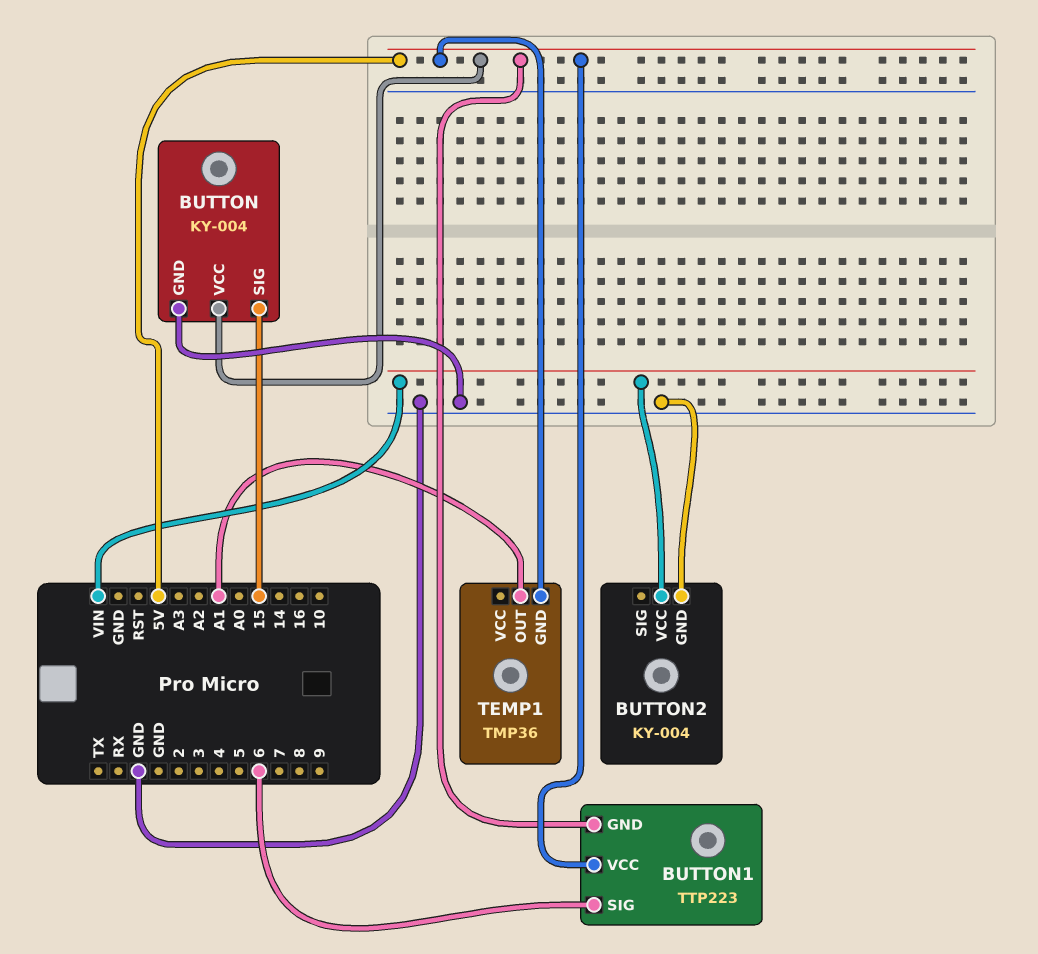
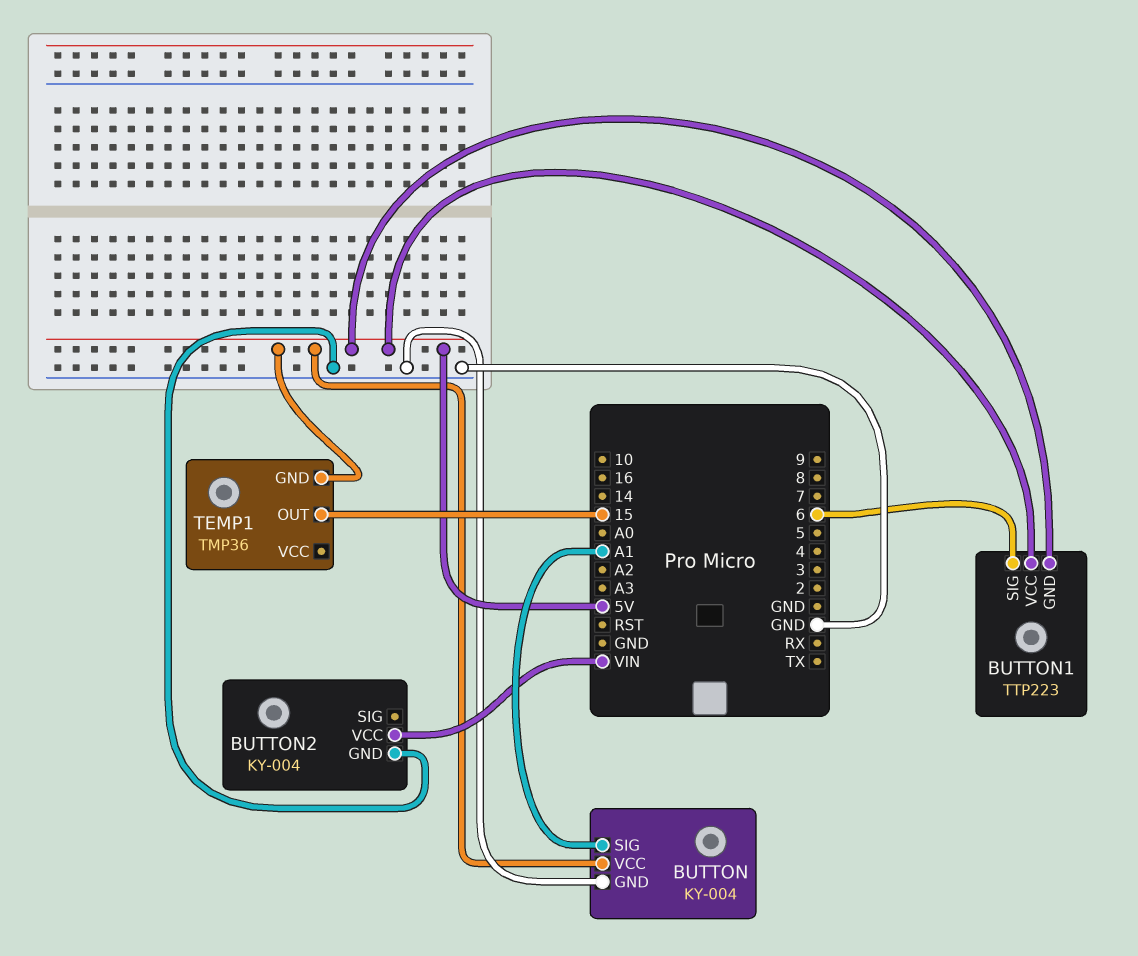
BUTTON pin SIG: 15 -> A1
TEMP1 pin OUT: A1 -> 15

